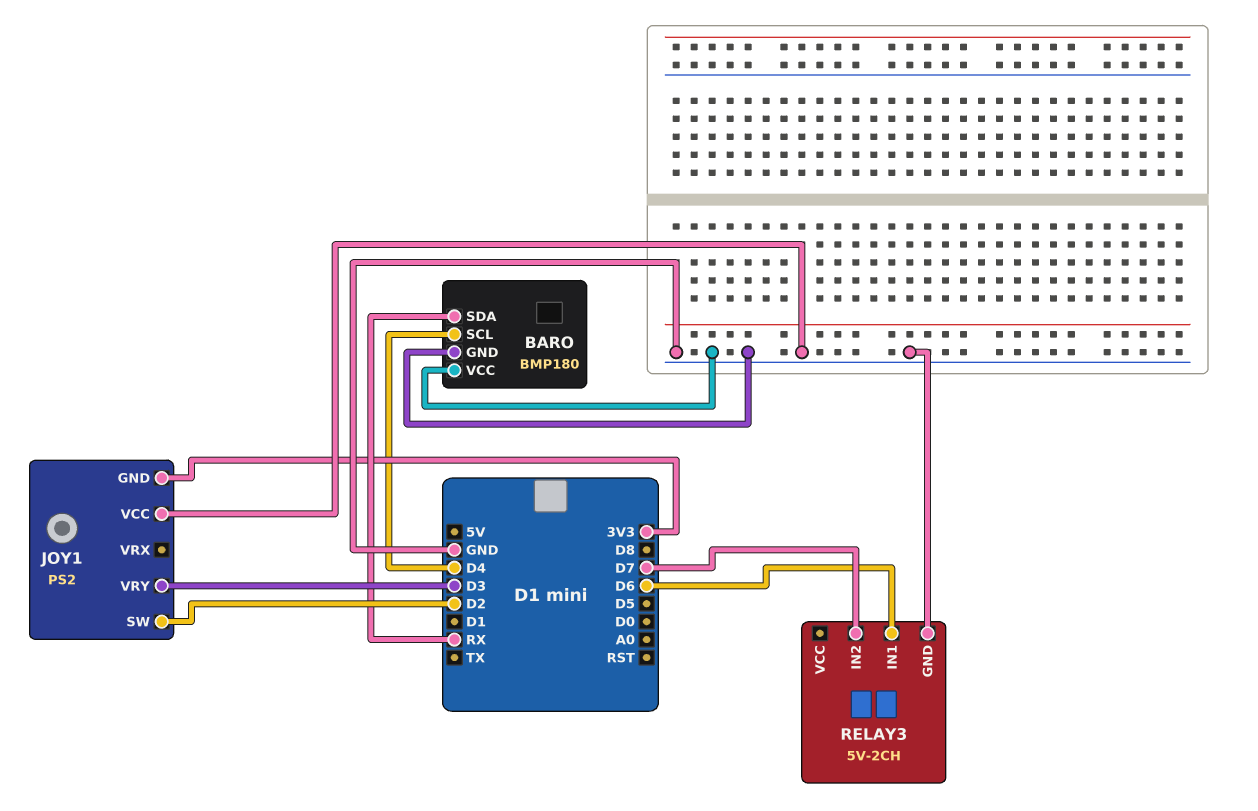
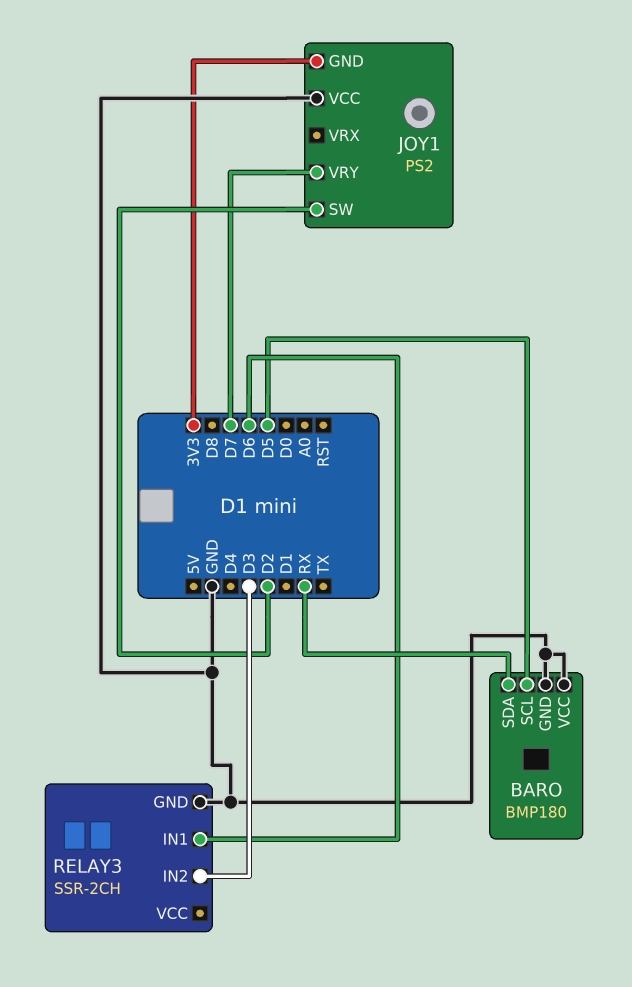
BARO pin SCL: D4 -> D5
JOY1 pin VRY: D3 -> D7
RELAY3: 5V-2CH -> SSR-2CH
RELAY3 pin IN2: D7 -> D3

